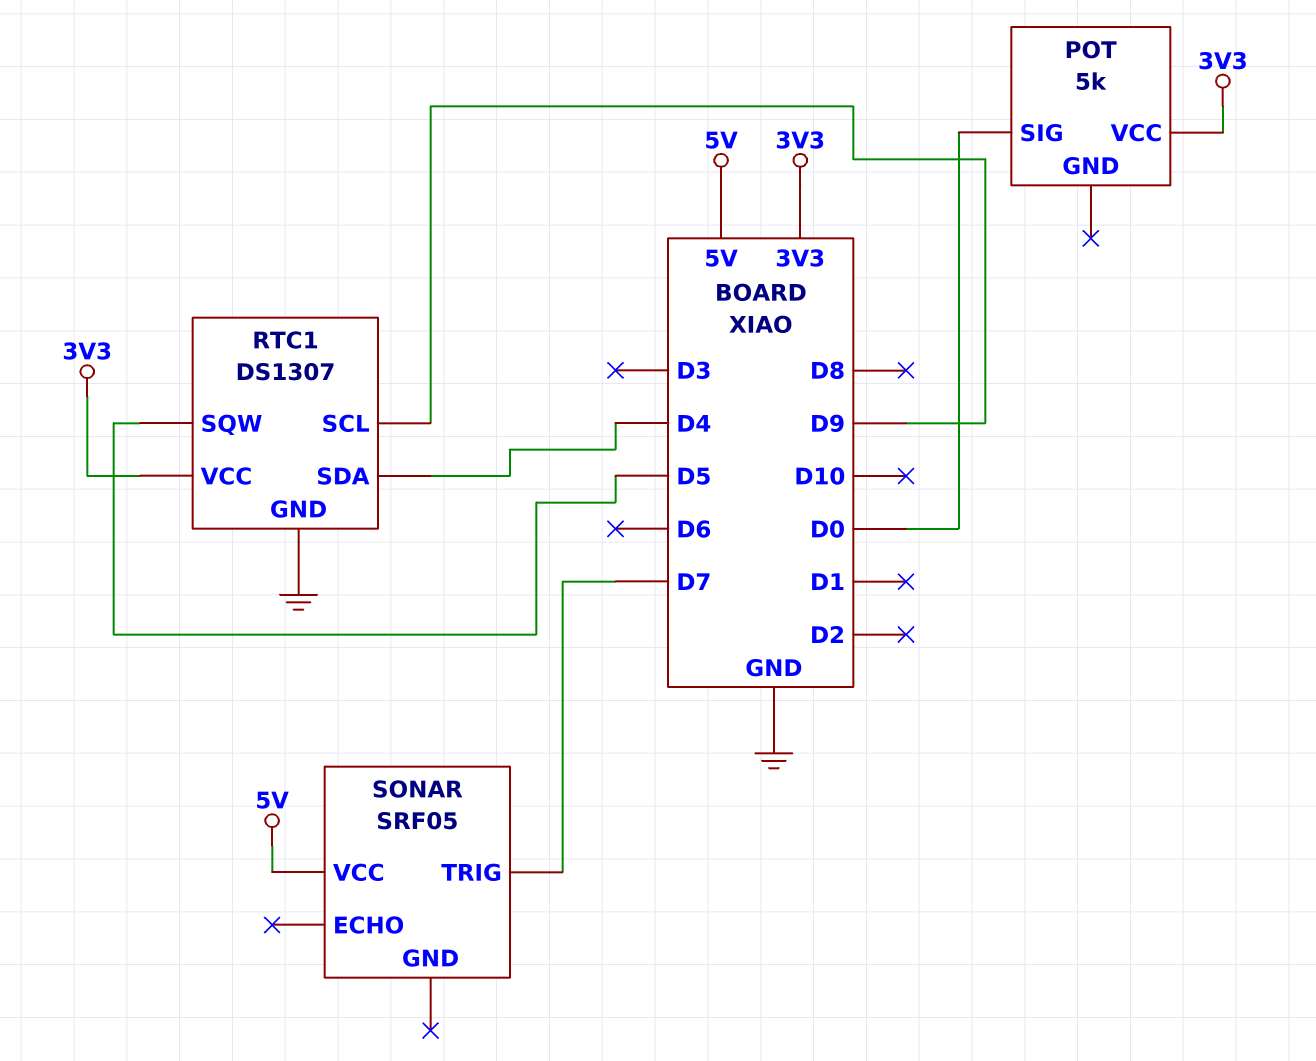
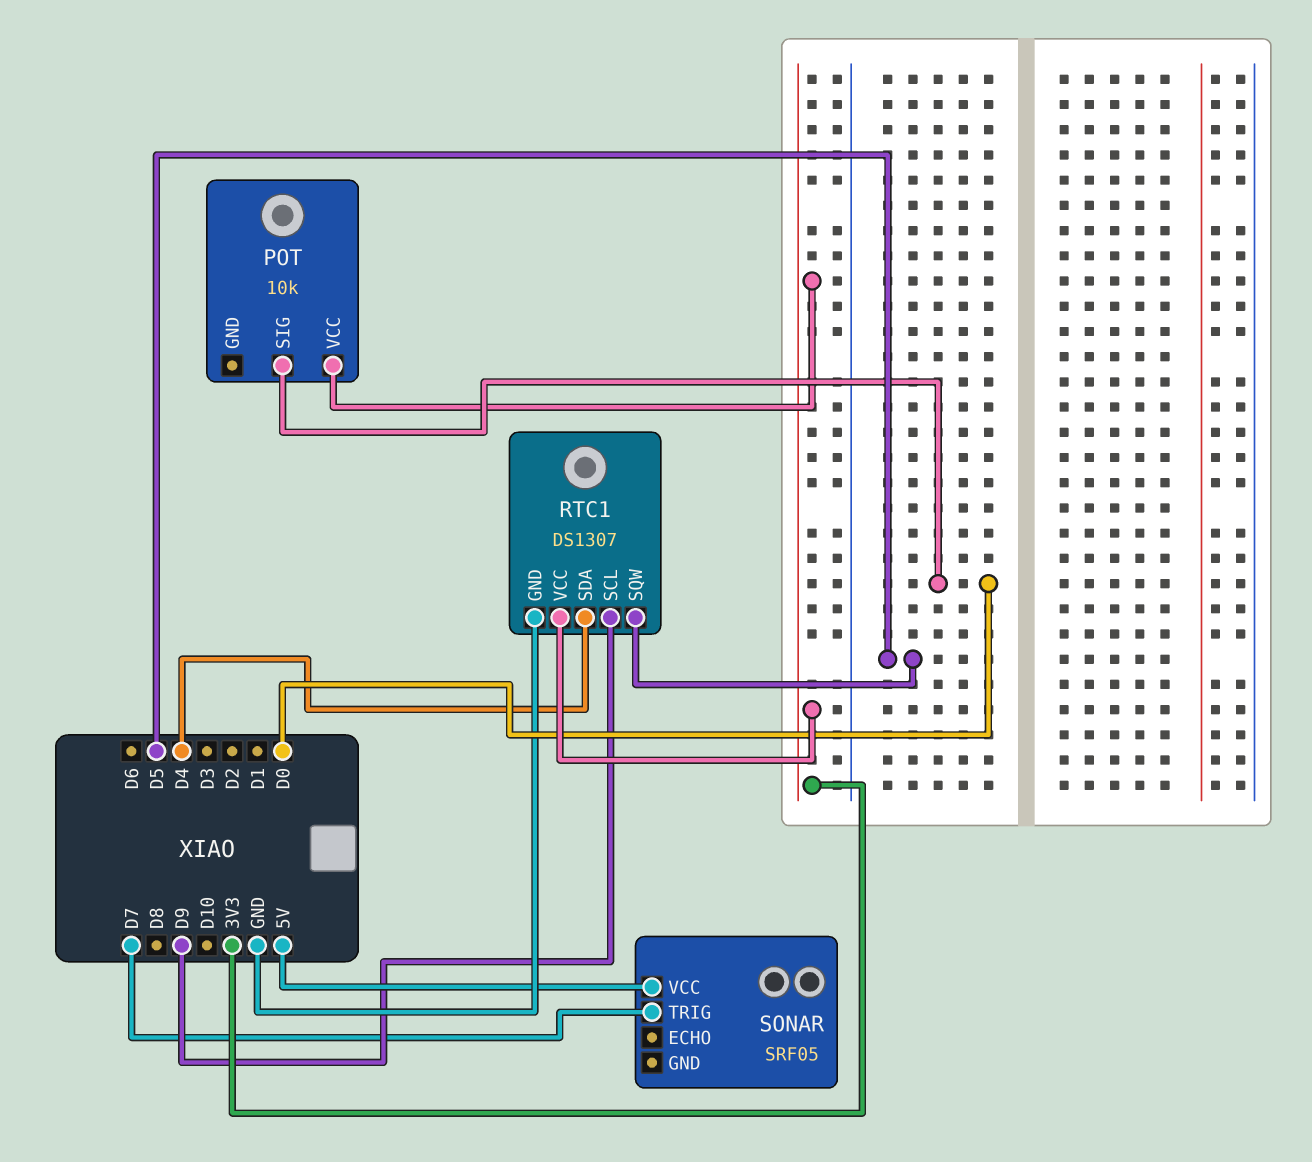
POT: 5k -> 10k

